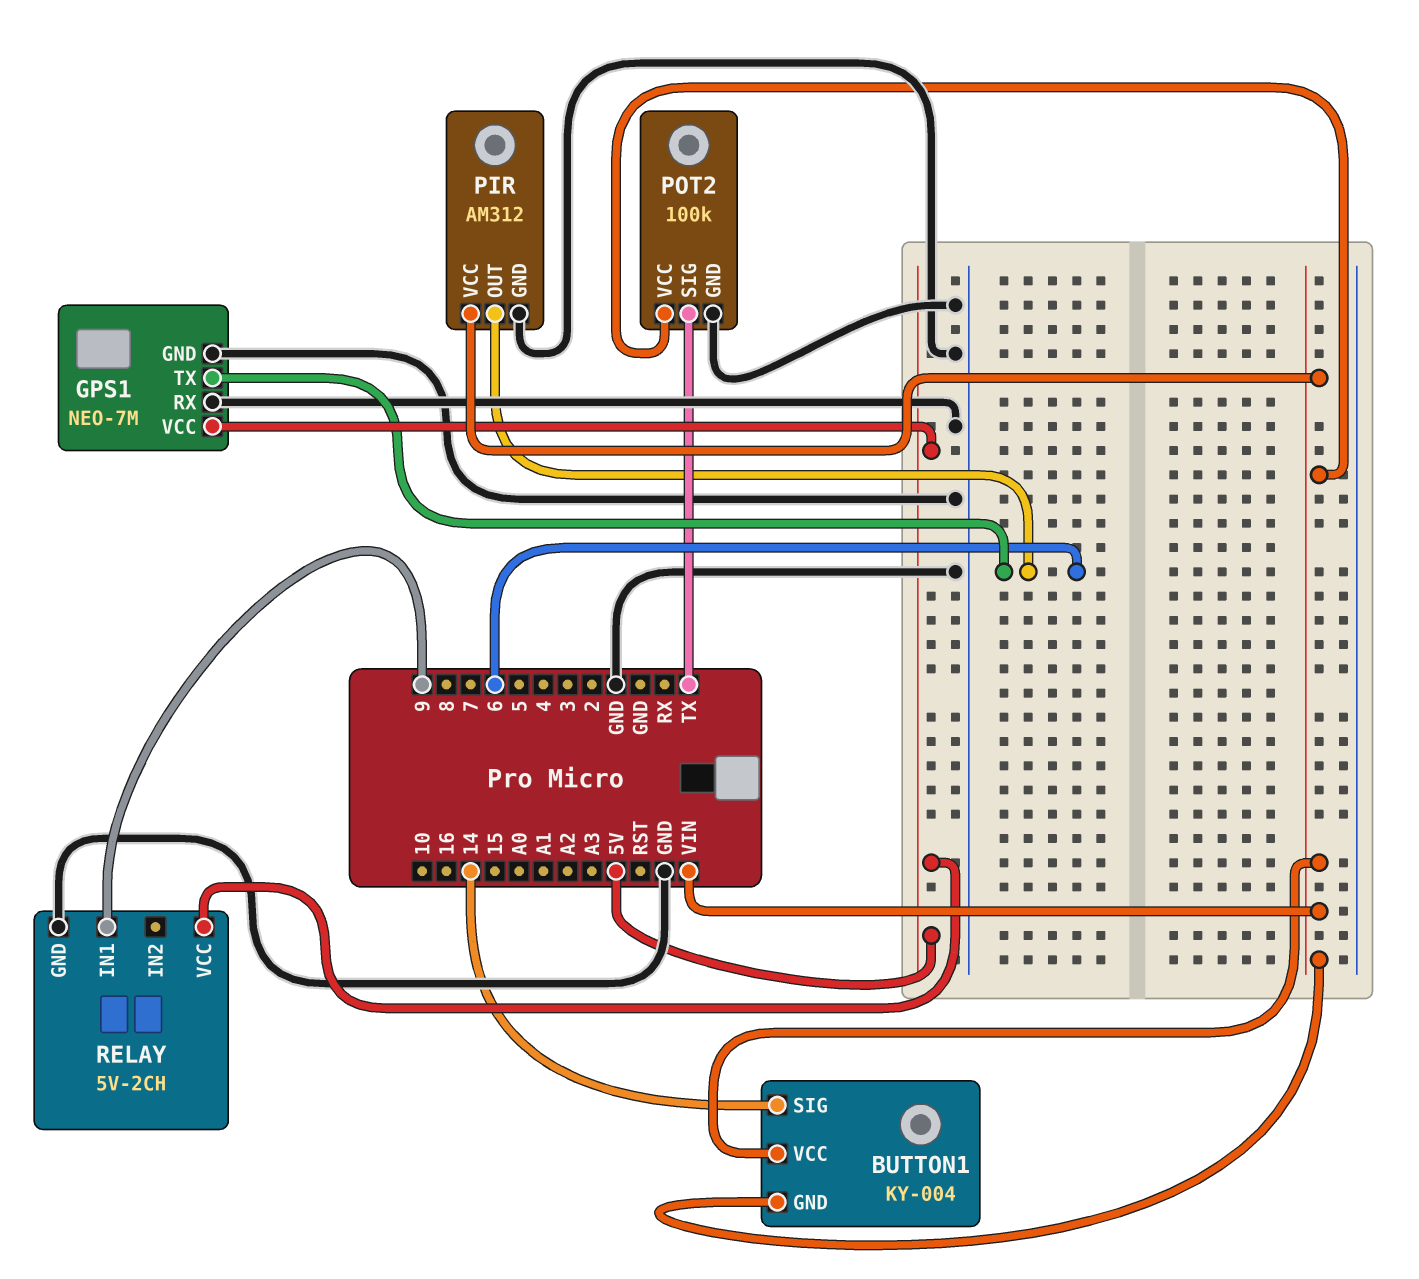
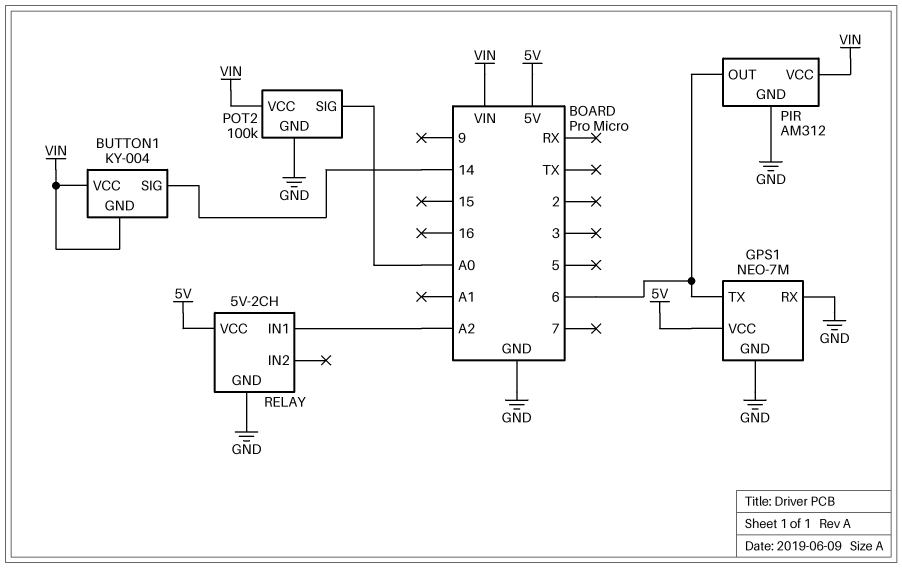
POT2 pin SIG: TX -> A0
RELAY pin IN1: 9 -> A2

